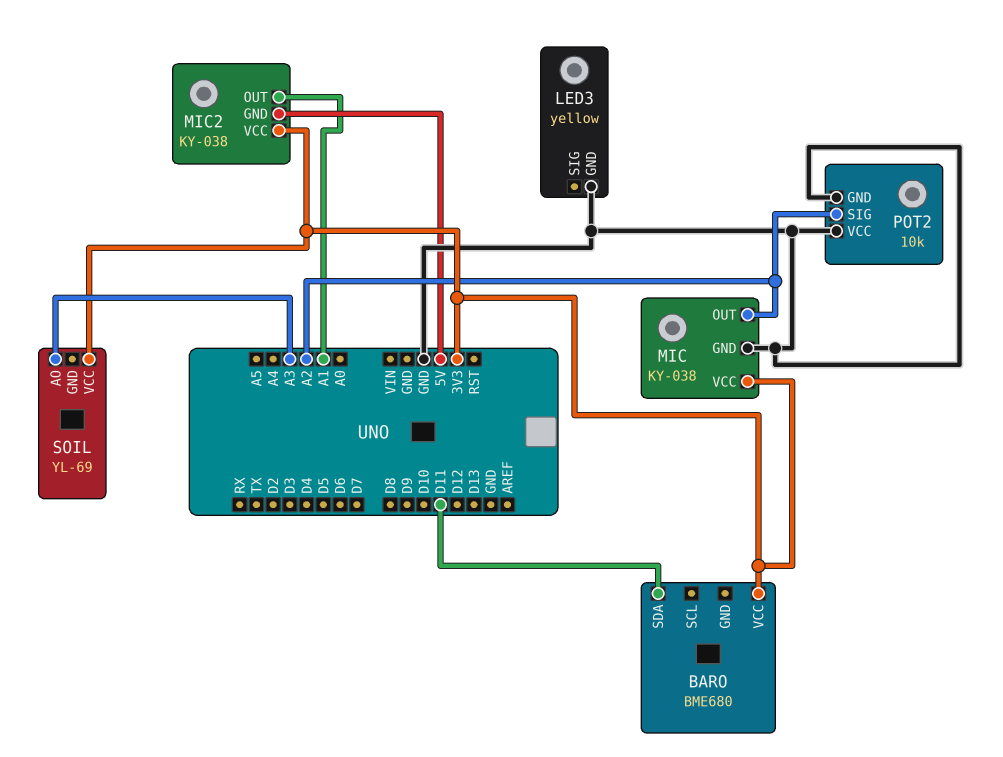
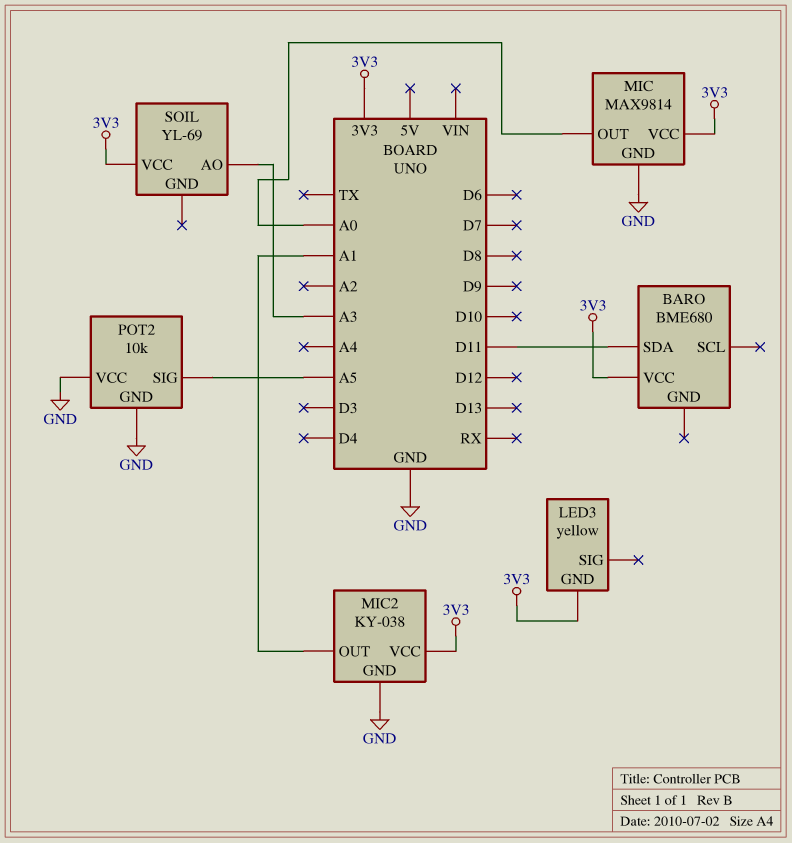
LED3 pin GND: GND -> 3V3
MIC: KY-038 -> MAX9814
MIC pin OUT: A2 -> A0
MIC2 pin GND: 5V -> GND
POT2 pin SIG: A2 -> A5

